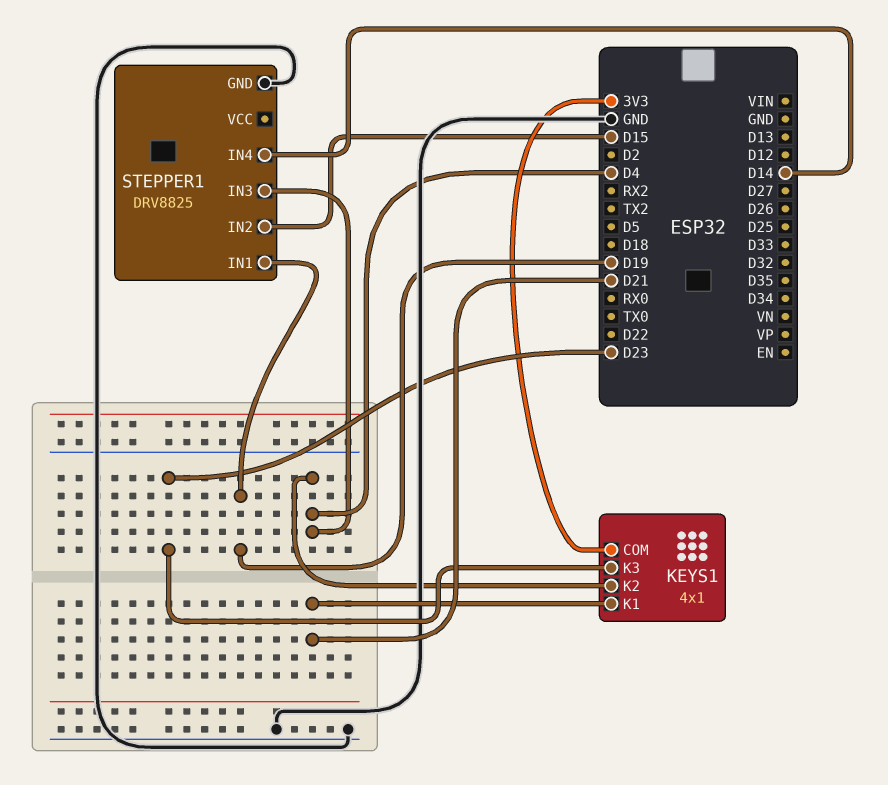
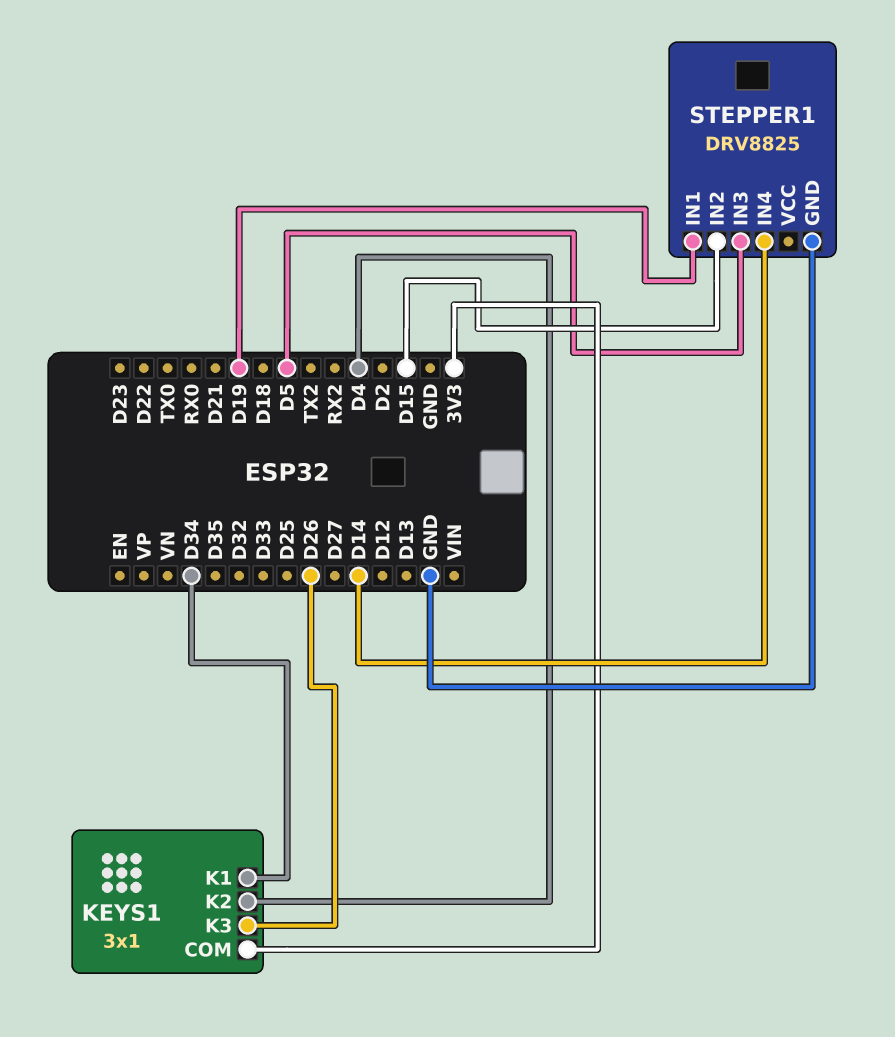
KEYS1: 4x1 -> 3x1
KEYS1 pin K1: D21 -> D34
KEYS1 pin K3: D23 -> D26
STEPPER1 pin IN3: D4 -> D5

